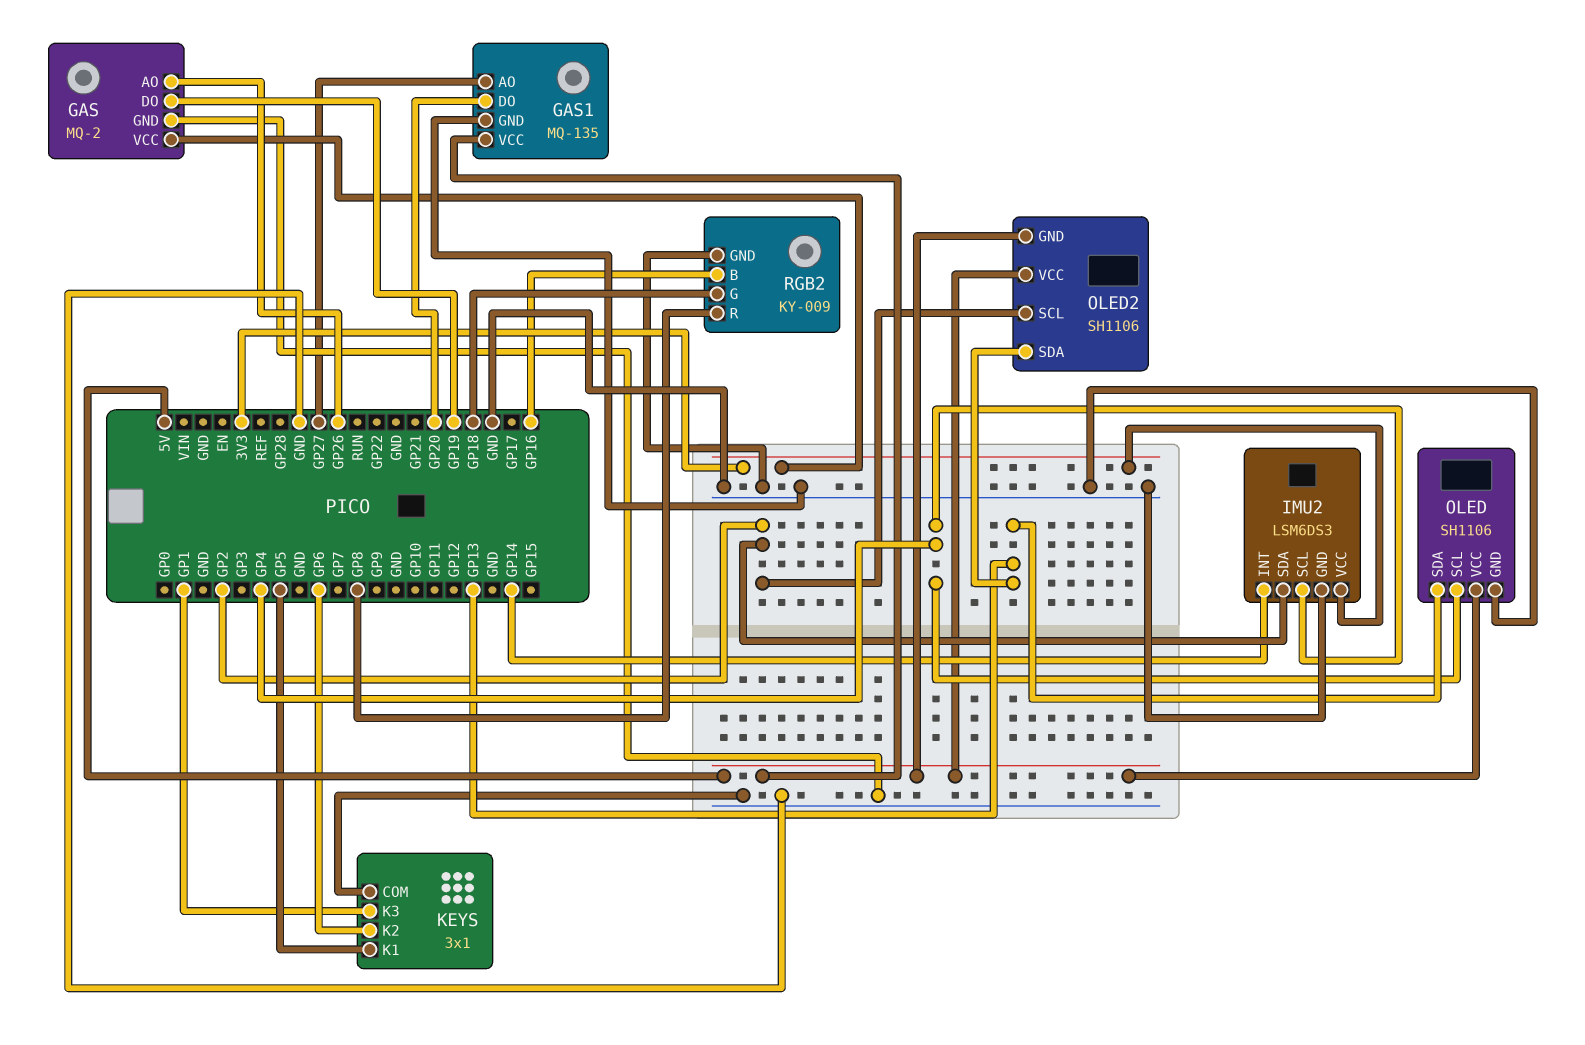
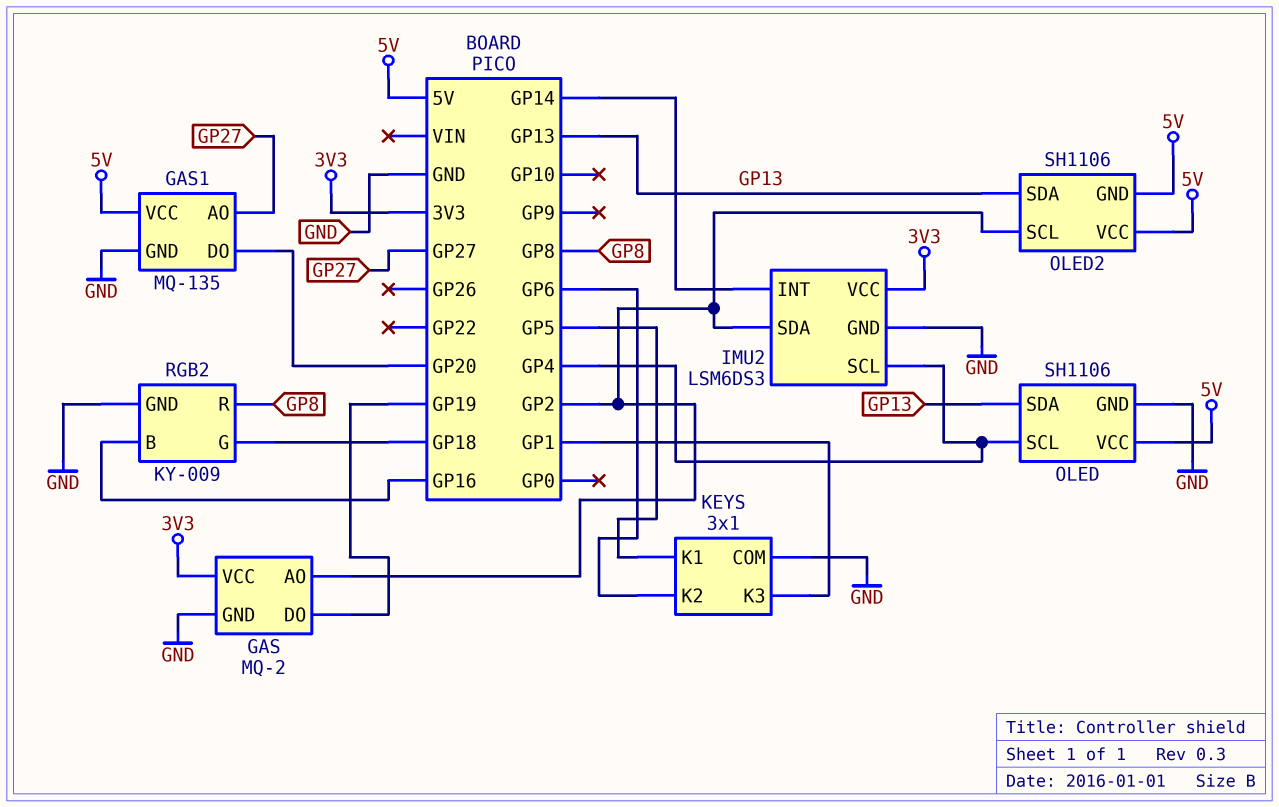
GAS pin AO: GP26 -> GP2

